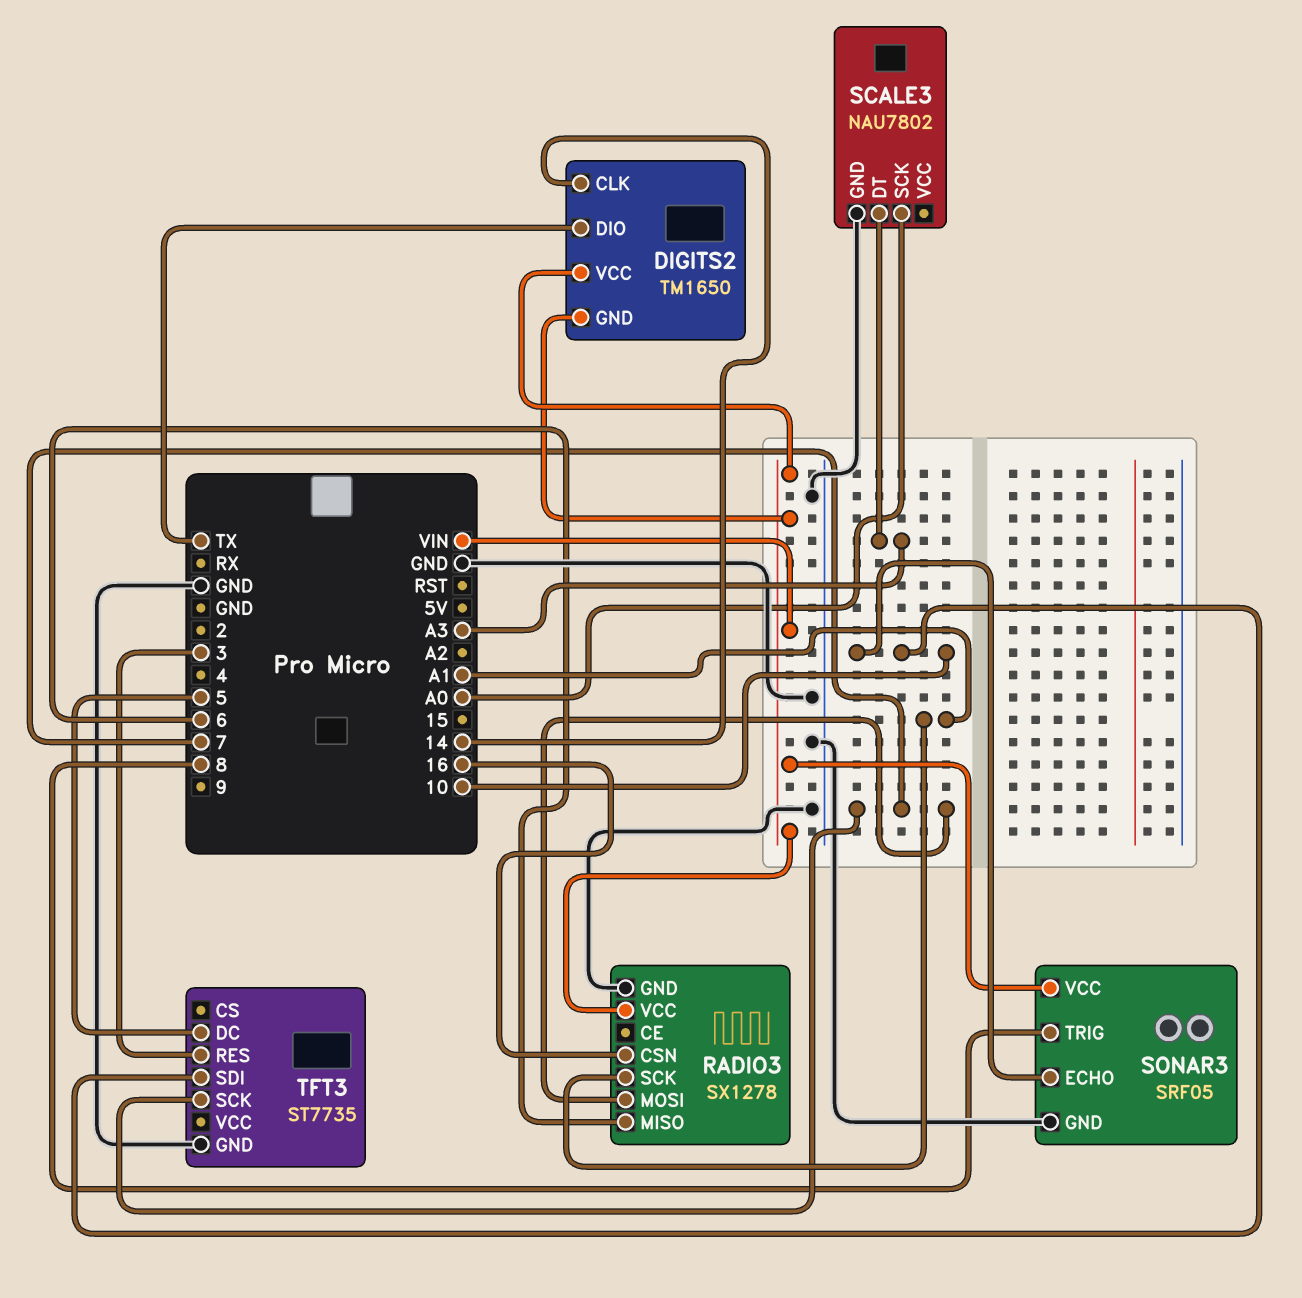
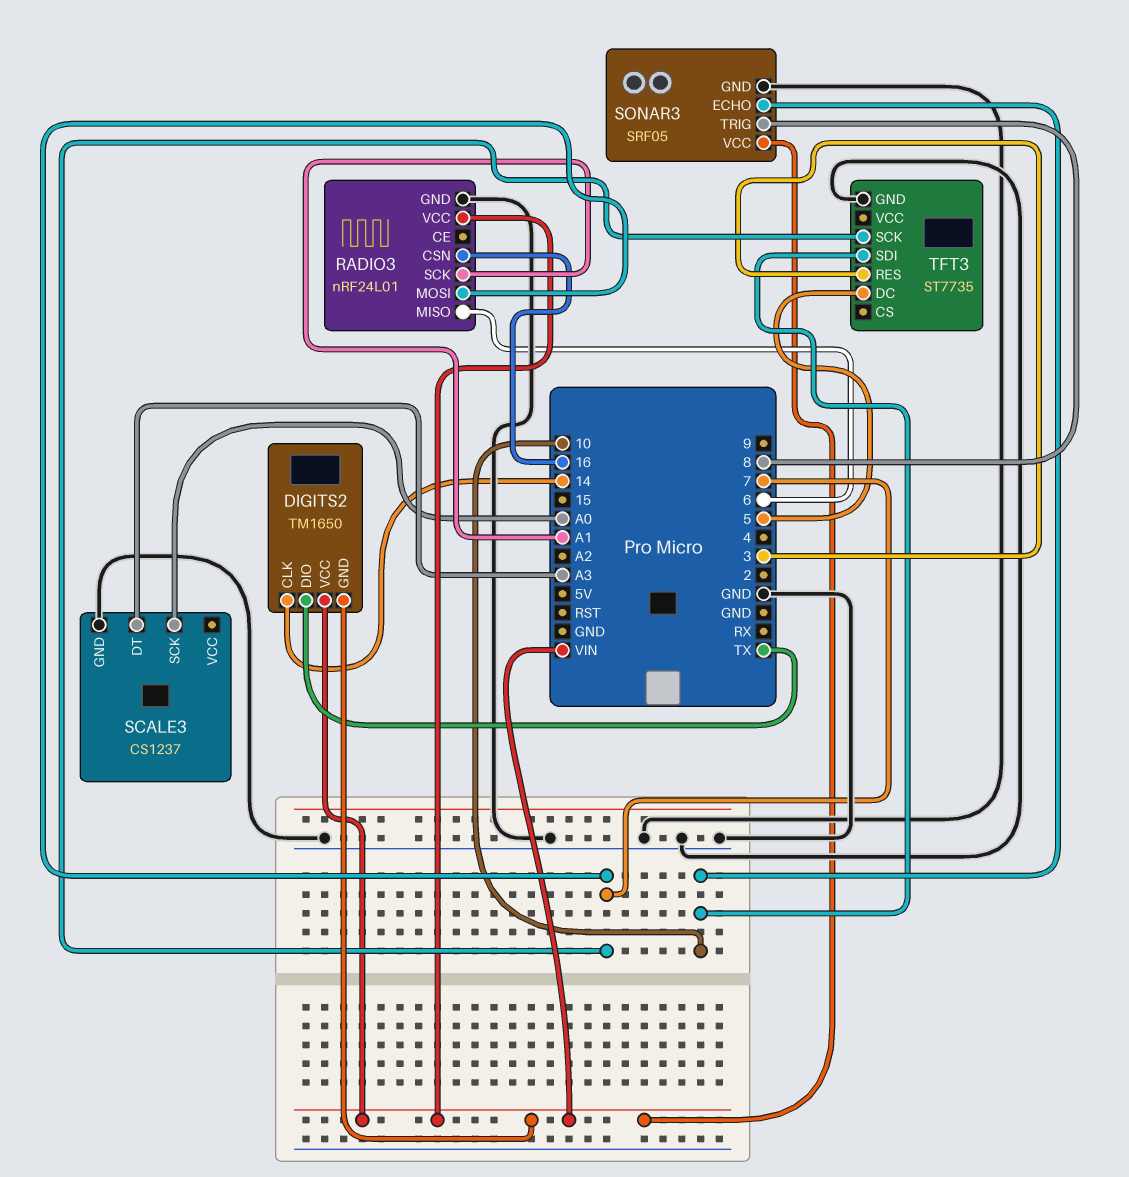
RADIO3: SX1278 -> nRF24L01
SCALE3: NAU7802 -> CS1237

